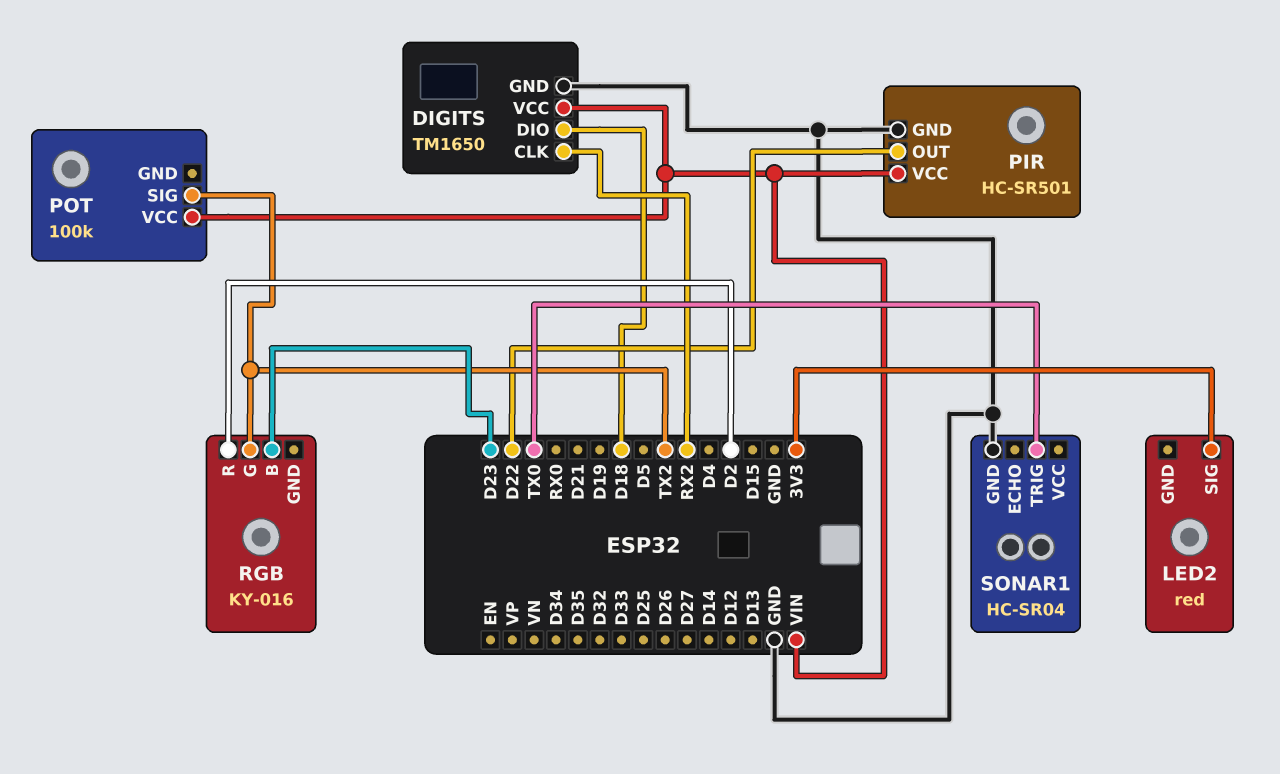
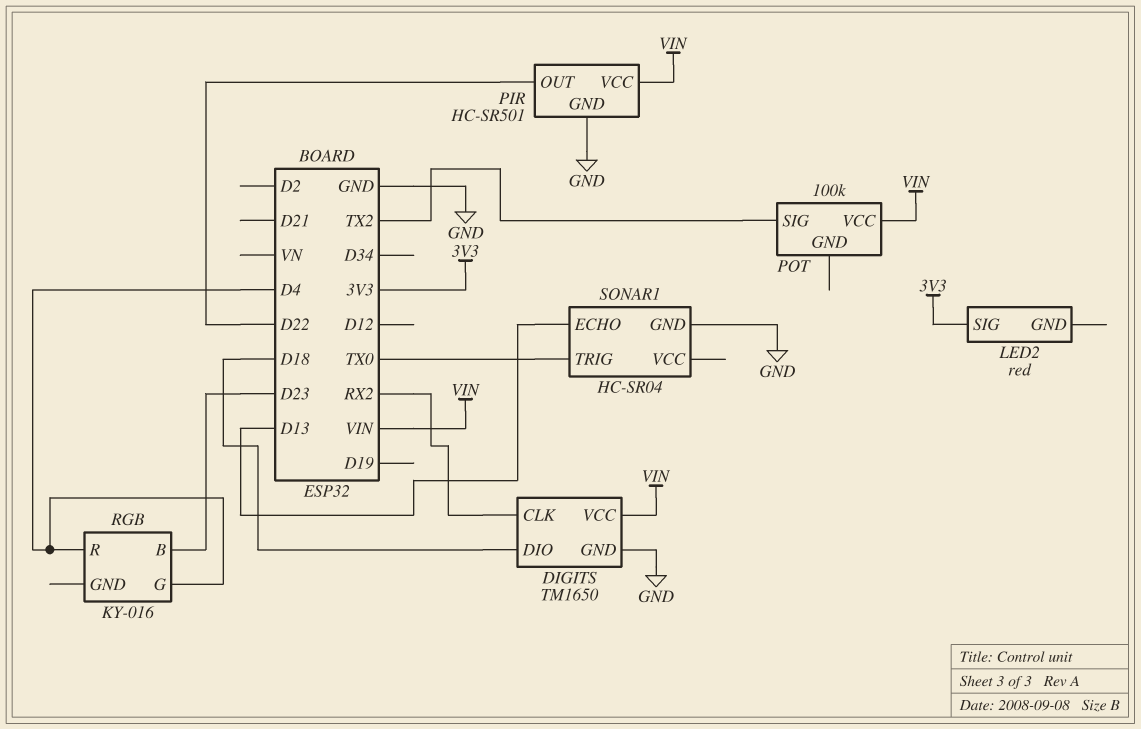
RGB pin G: TX2 -> D4
RGB pin R: D2 -> D4
SONAR1 pin ECHO: none -> D13

